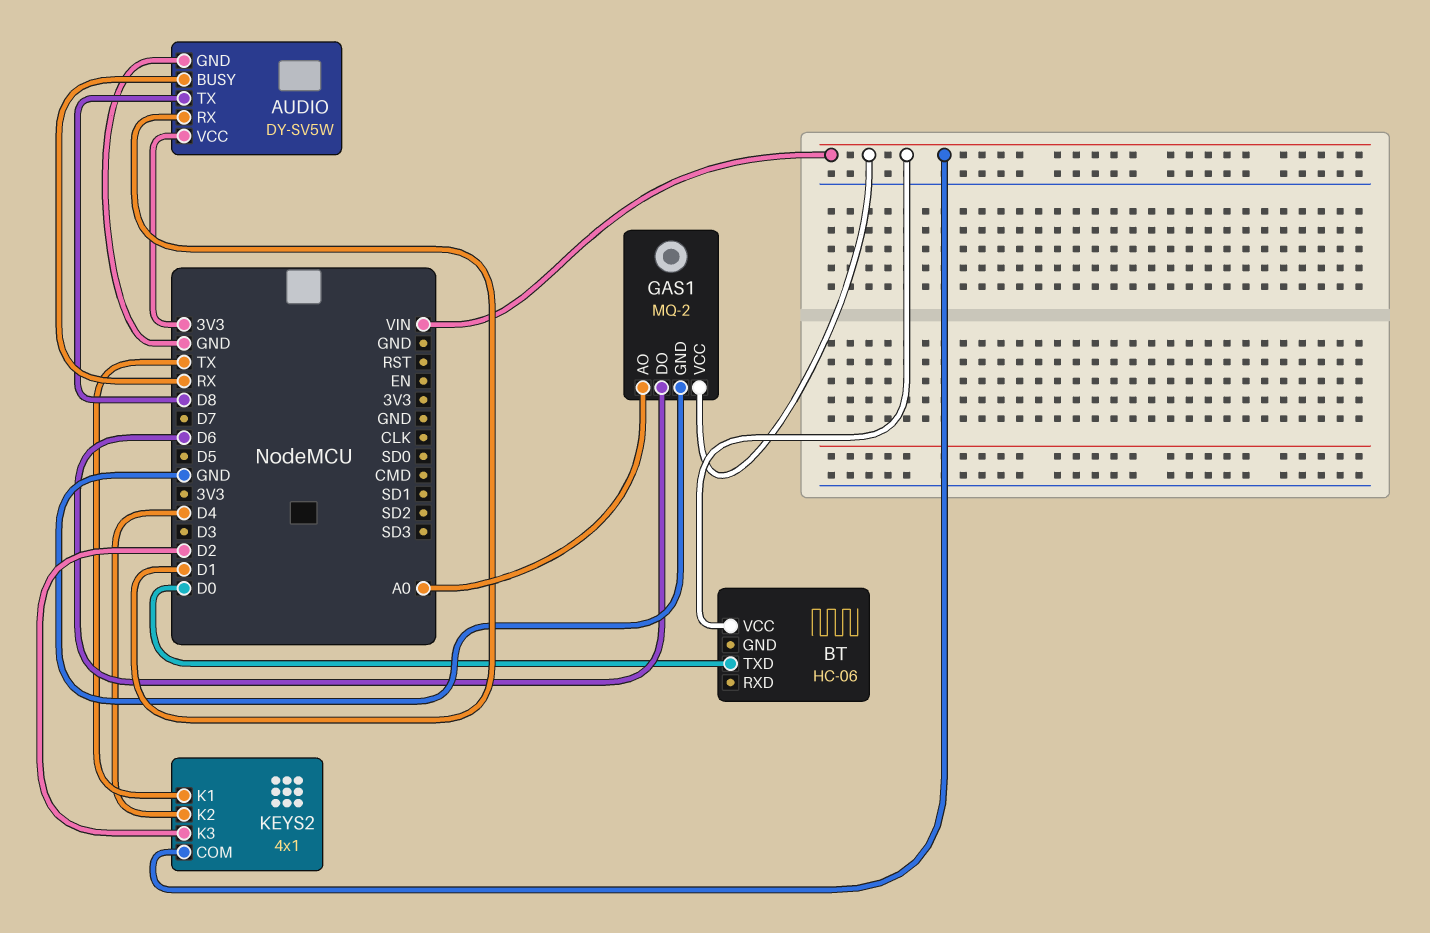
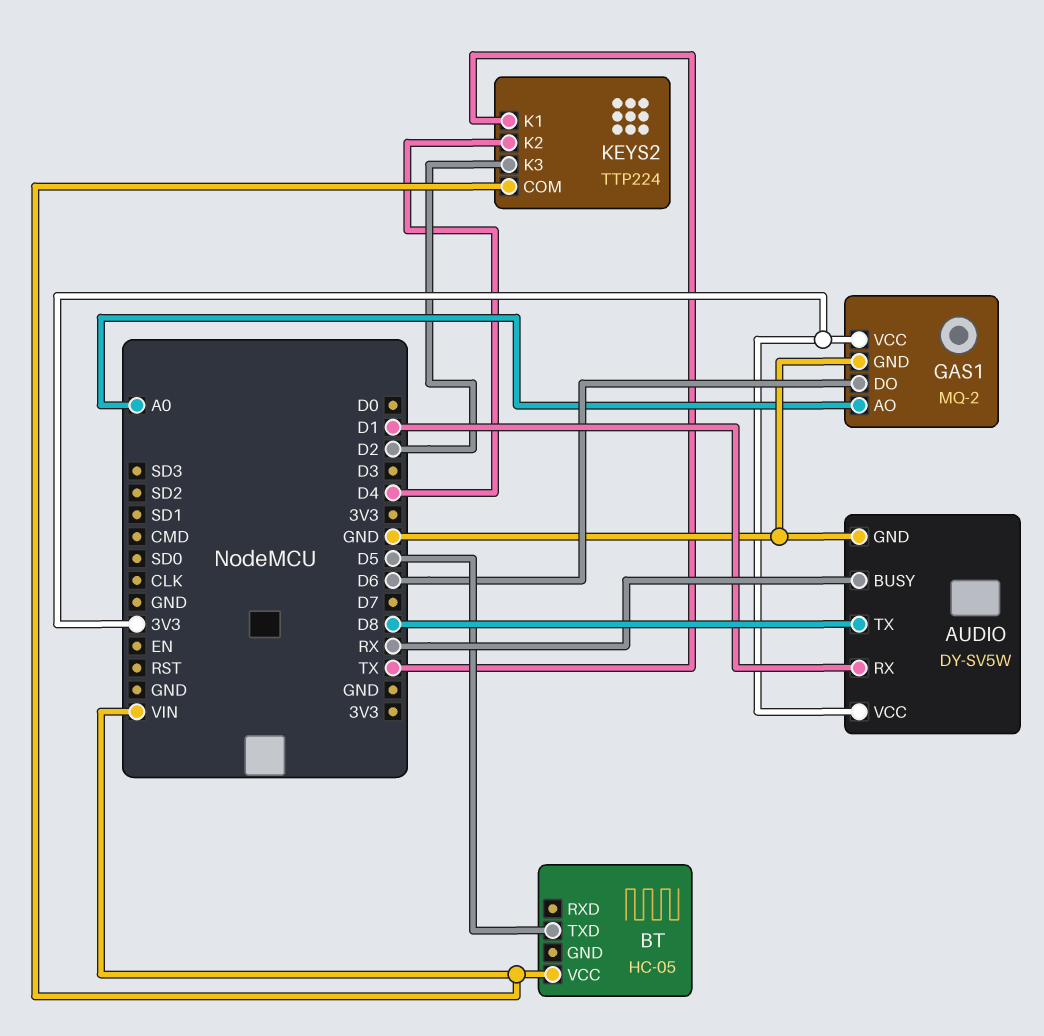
BT: HC-06 -> HC-05
BT pin TXD: D0 -> D5
GAS1 pin VCC: VIN -> 3V3
KEYS2: 4x1 -> TTP224

